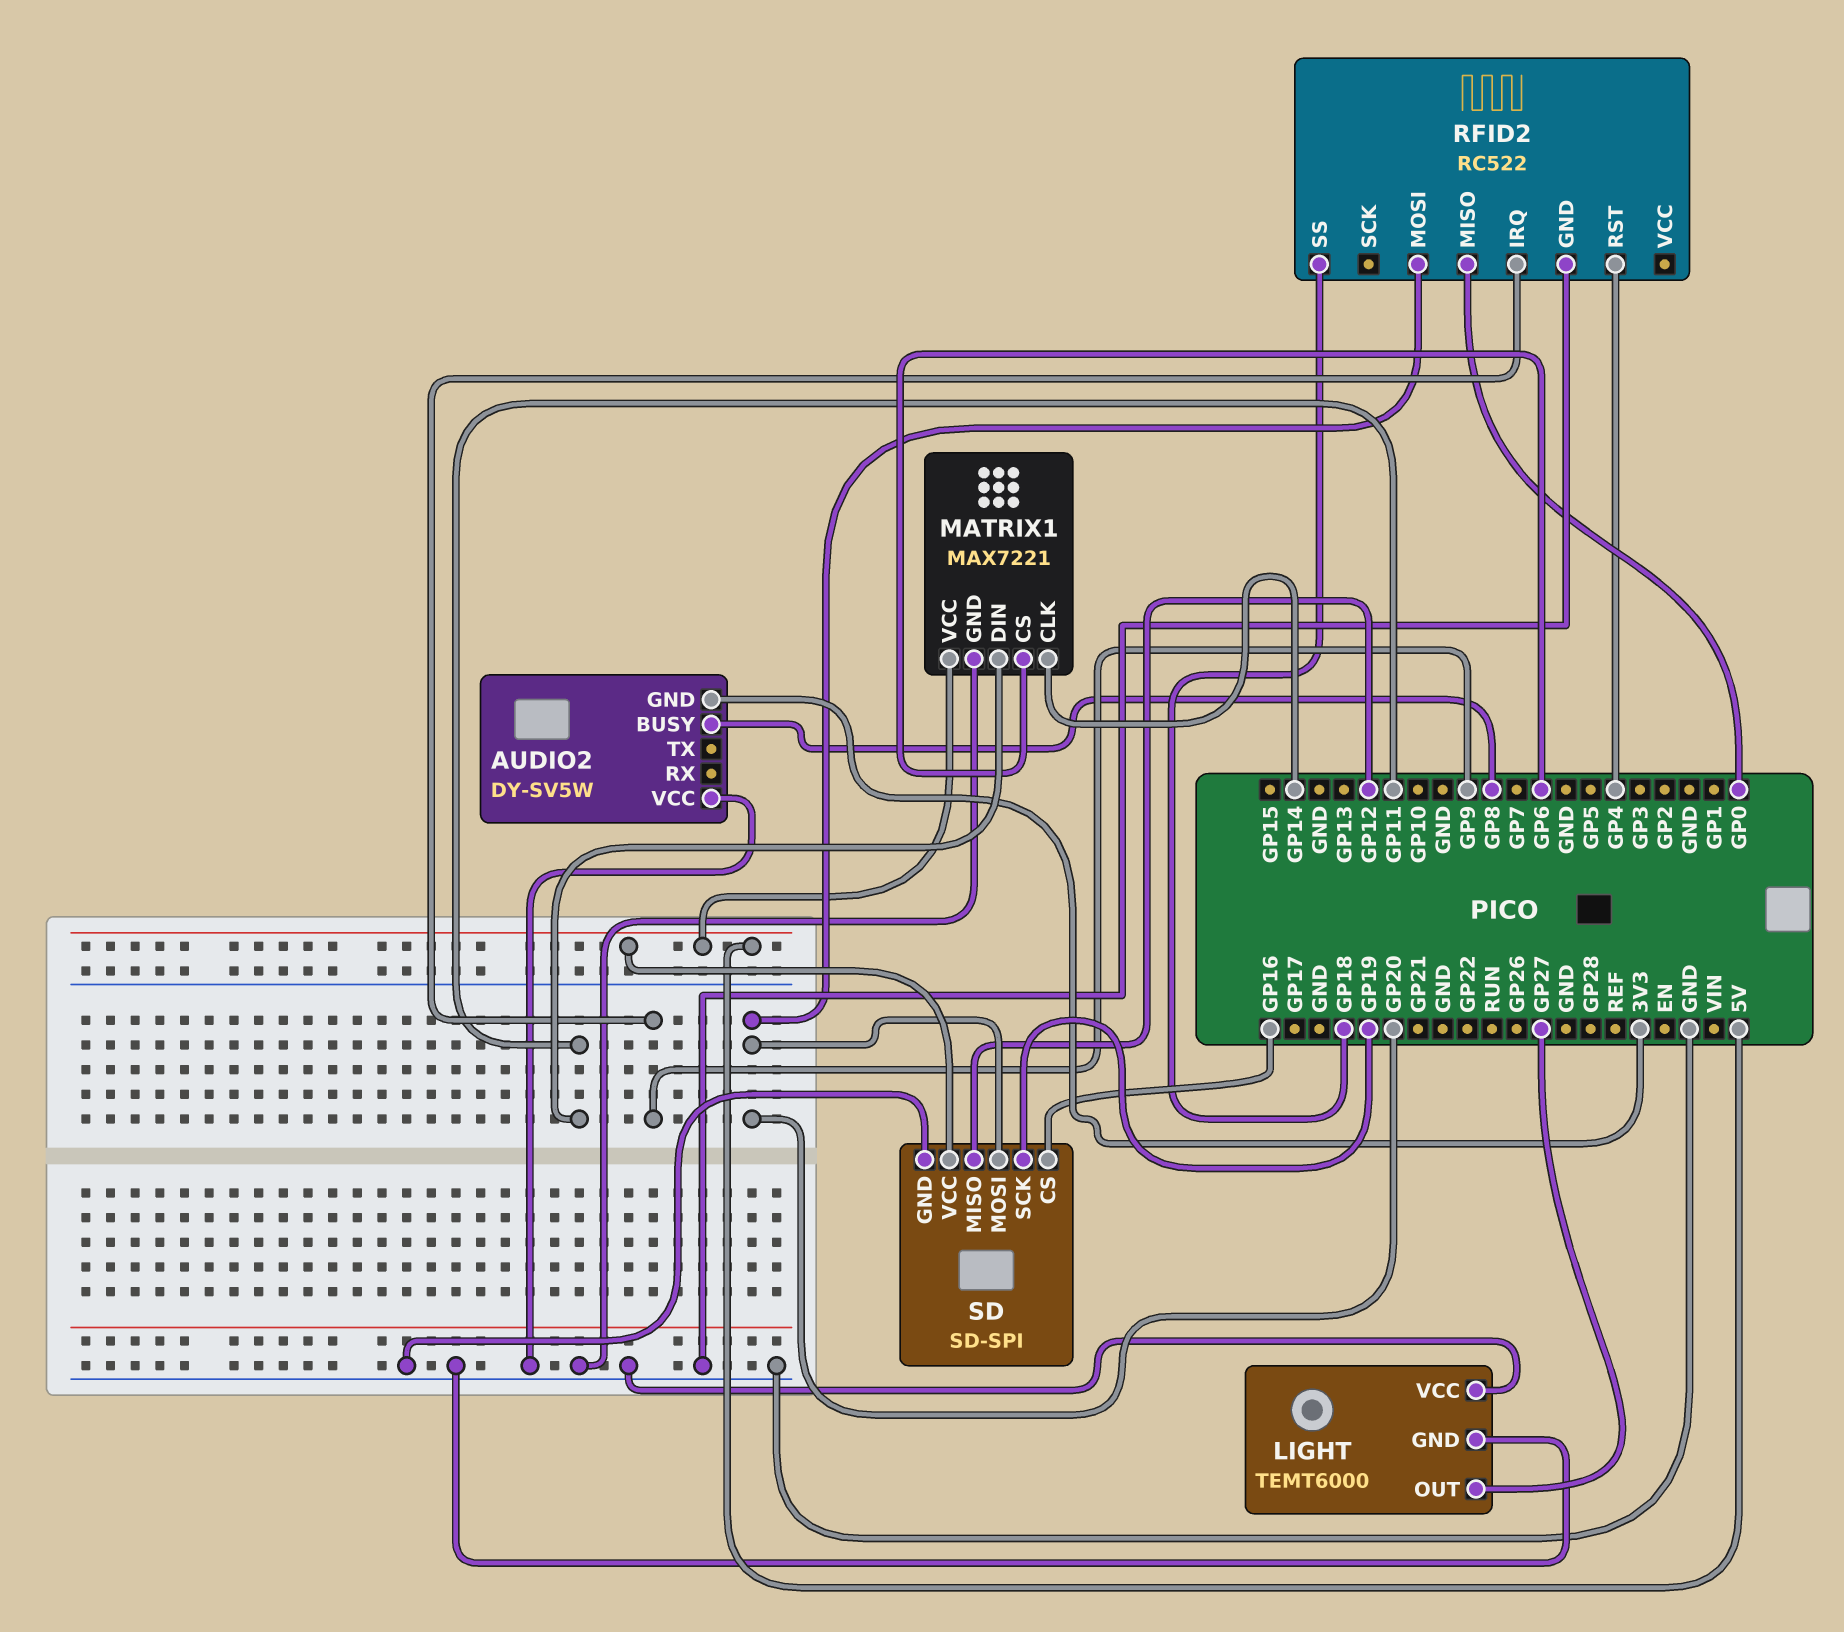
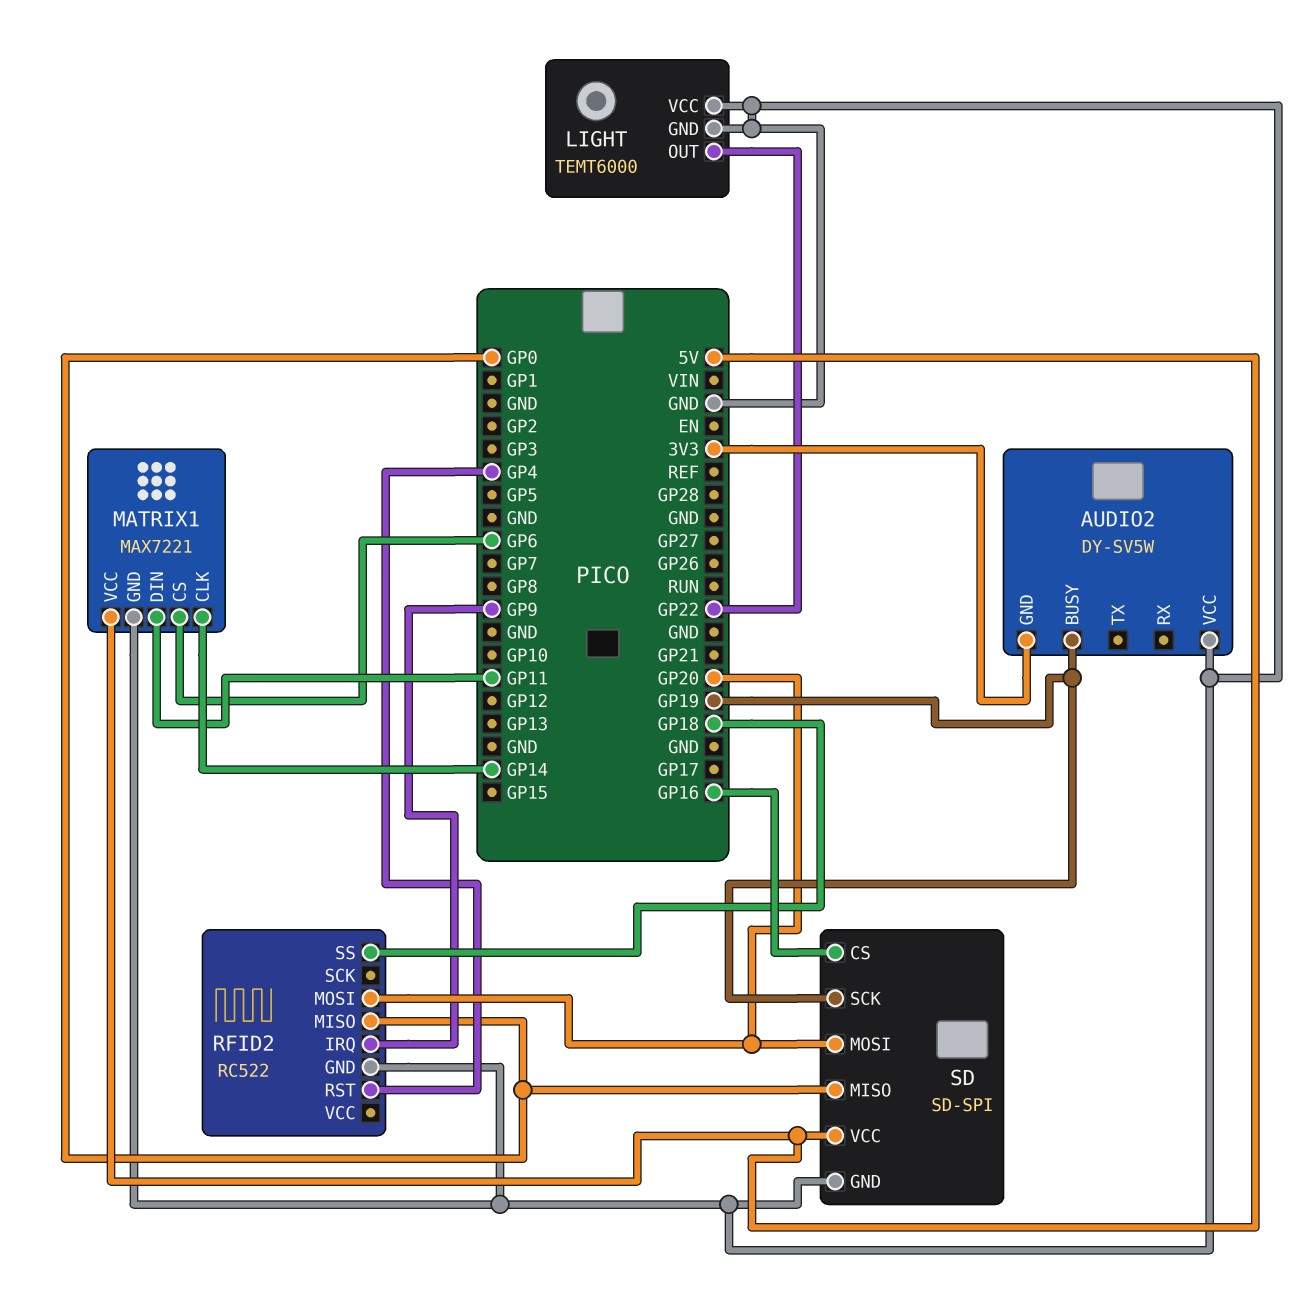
AUDIO2 pin BUSY: GP8 -> GP19
LIGHT pin OUT: GP27 -> GP22
SD pin MISO: GP12 -> GP0

